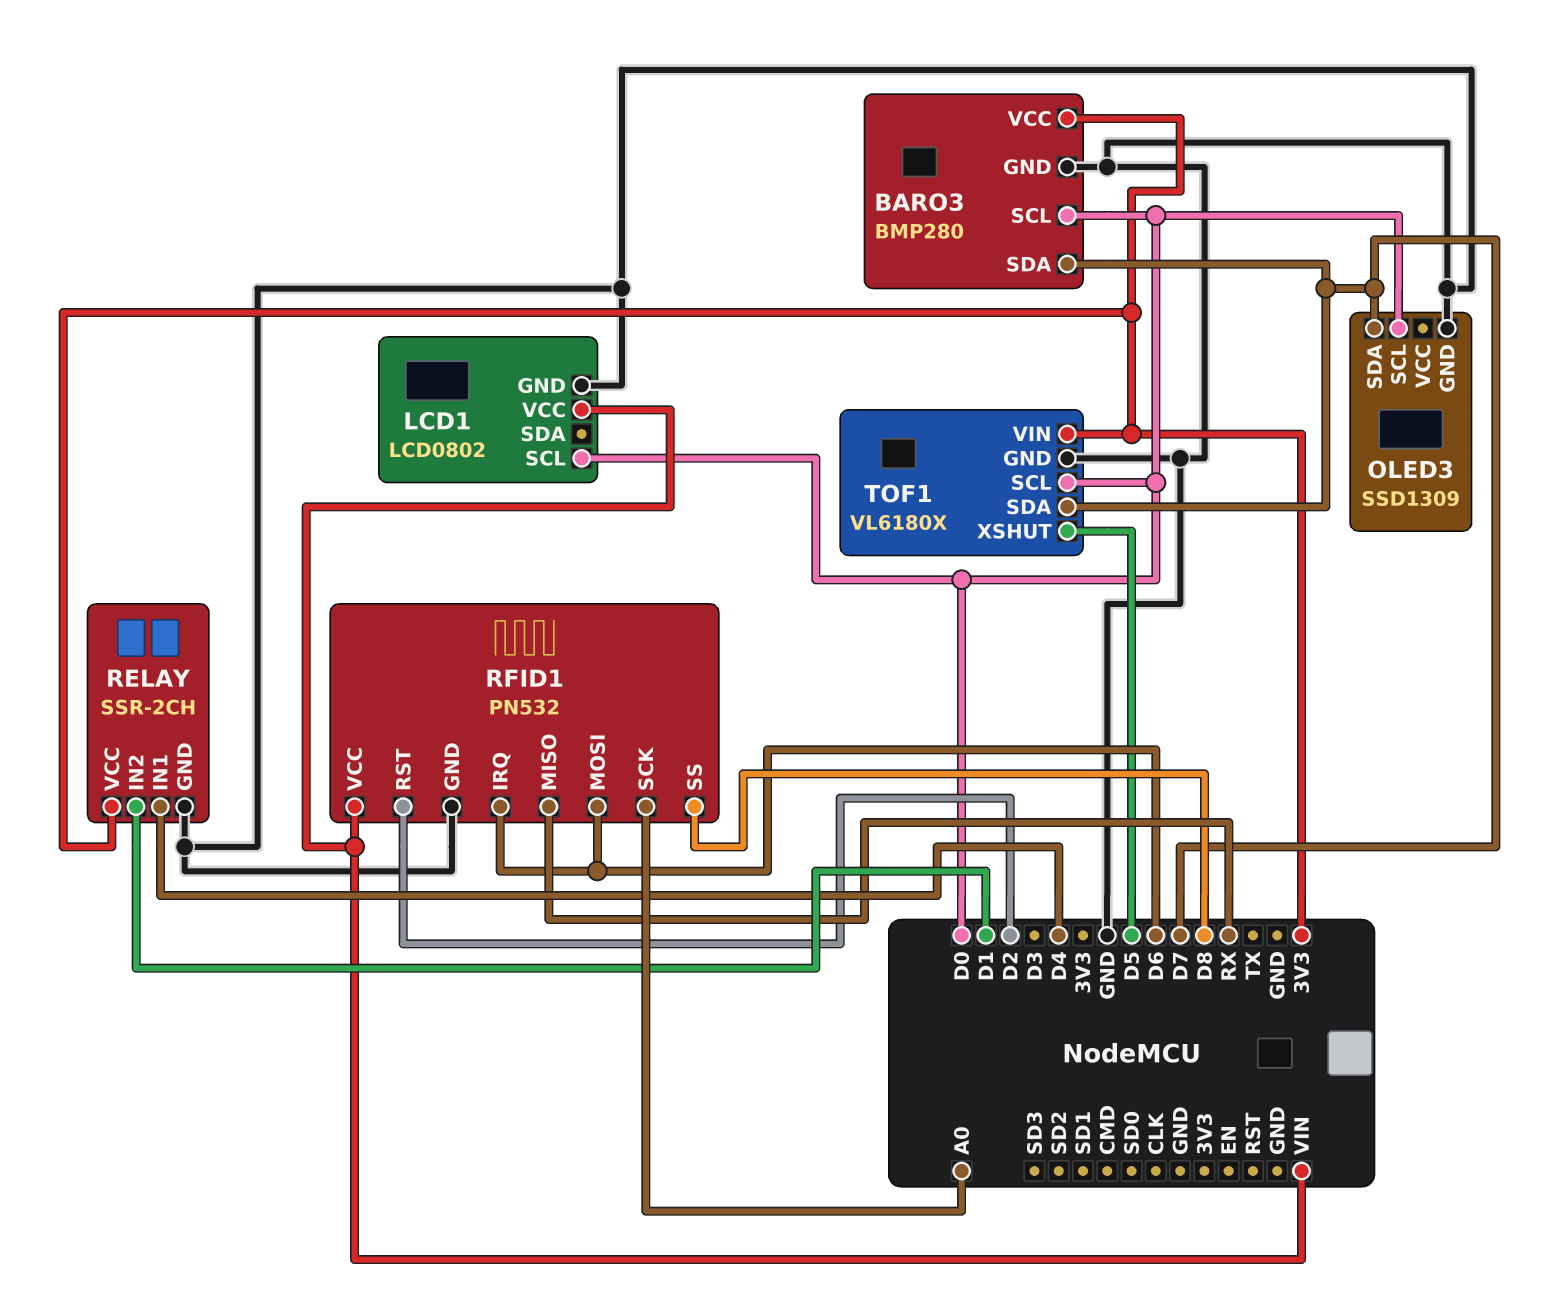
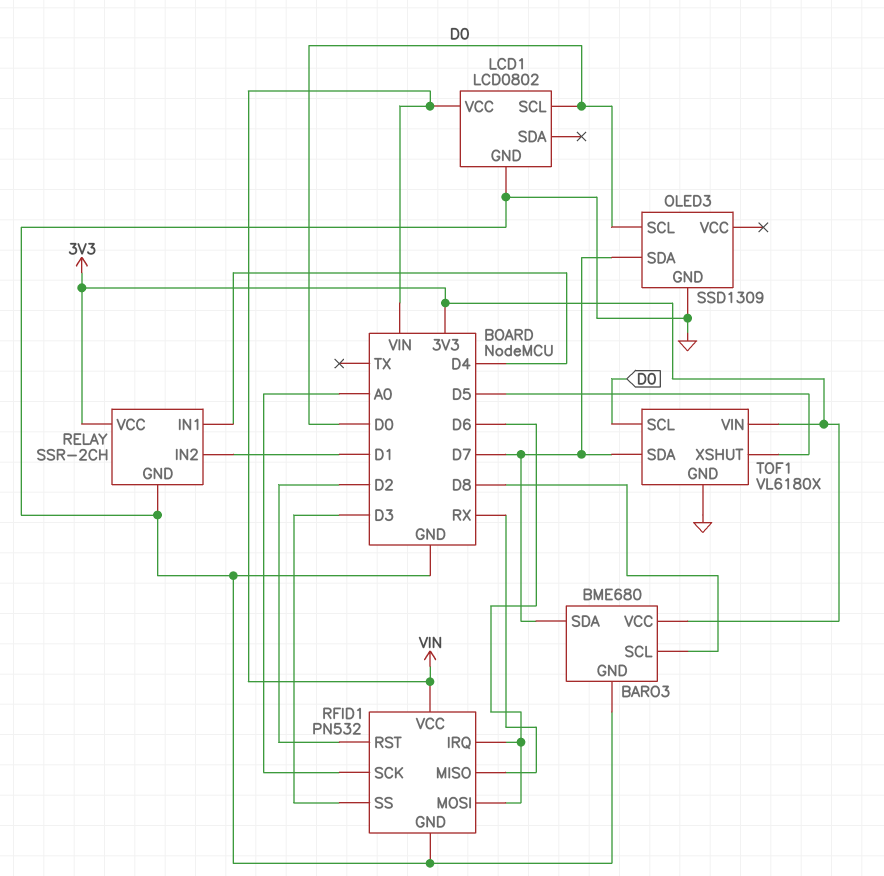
BARO3: BMP280 -> BME680
BARO3 pin SCL: D0 -> D8
RFID1 pin SS: D8 -> D3

